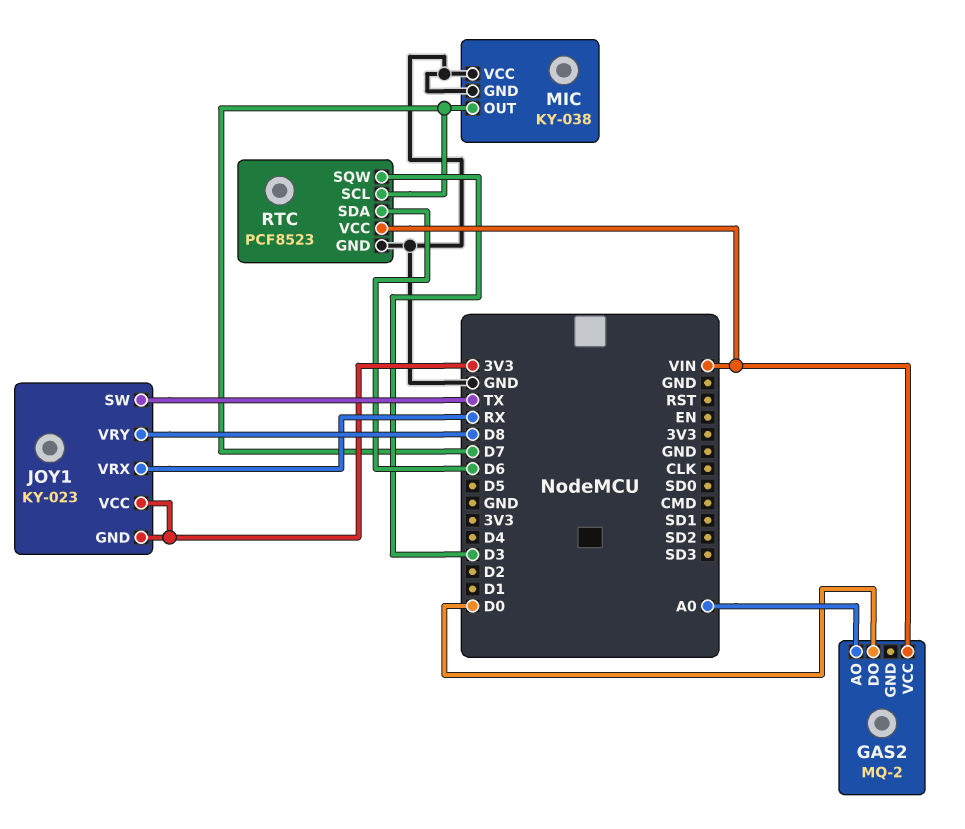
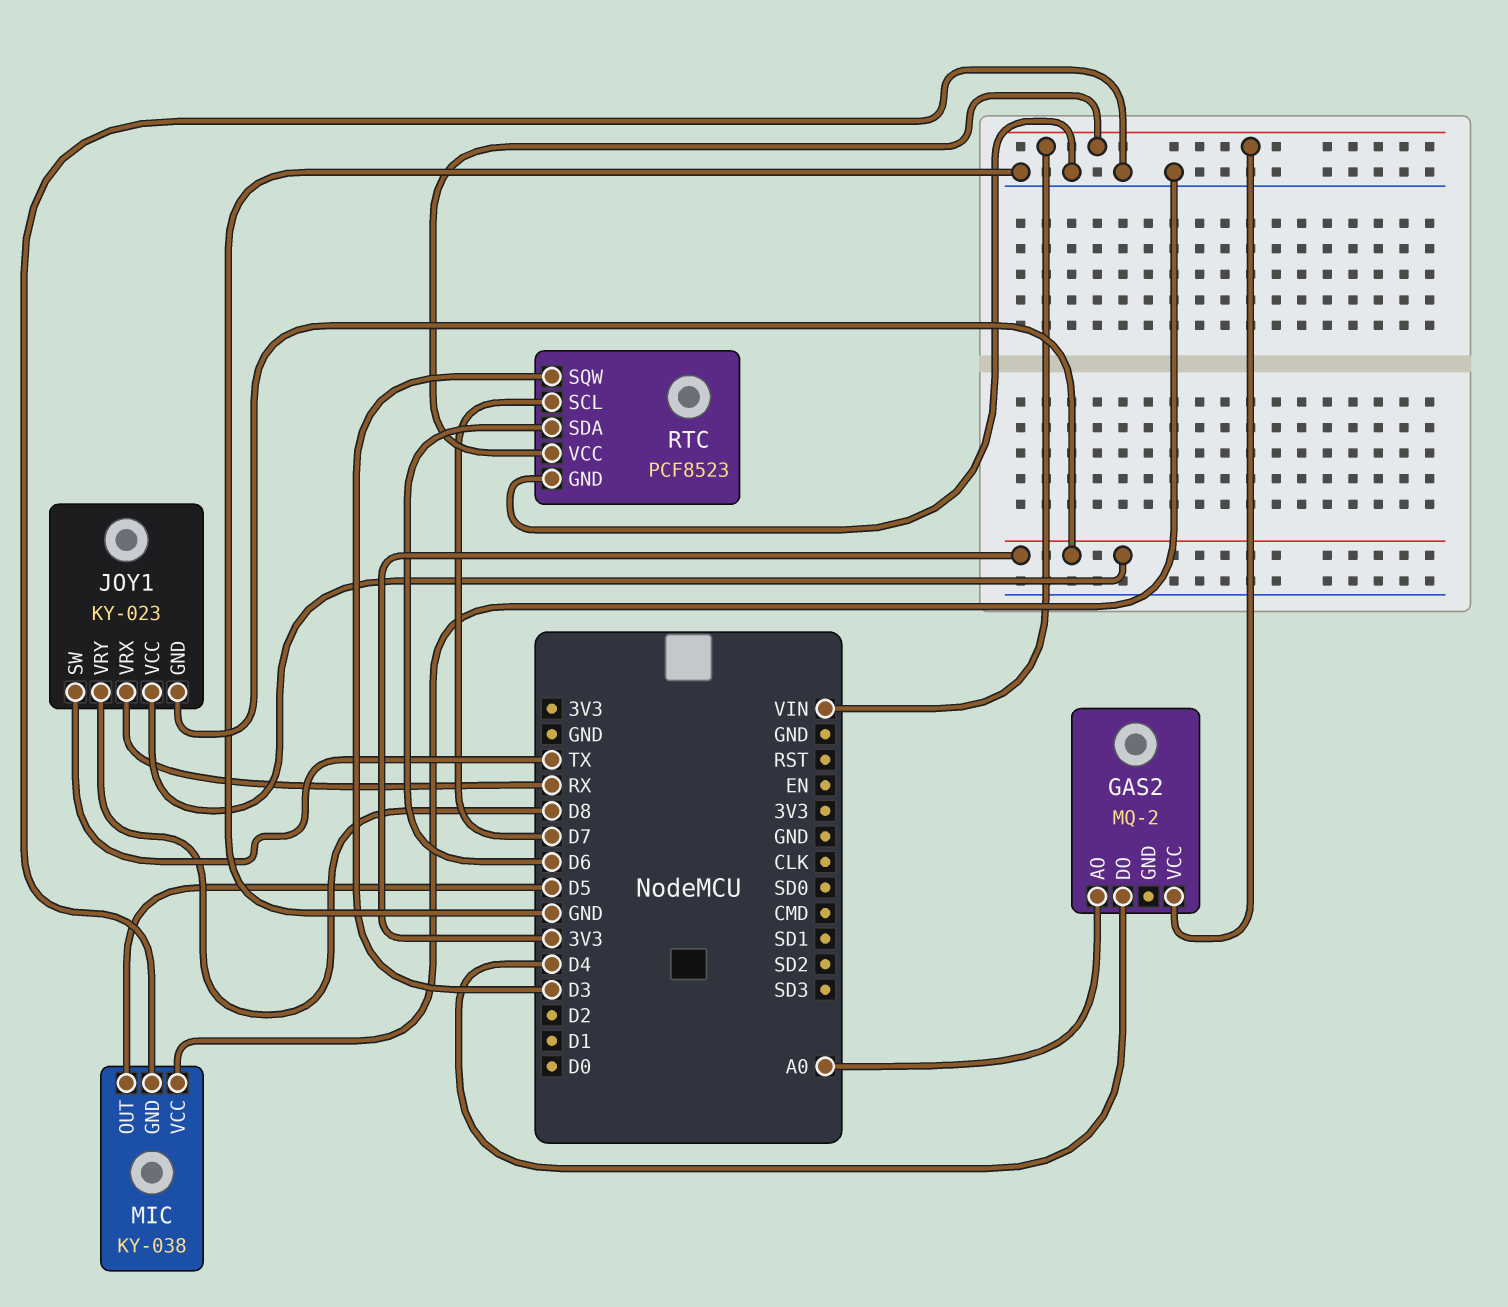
GAS2 pin DO: D0 -> D4
MIC pin OUT: D7 -> D5

